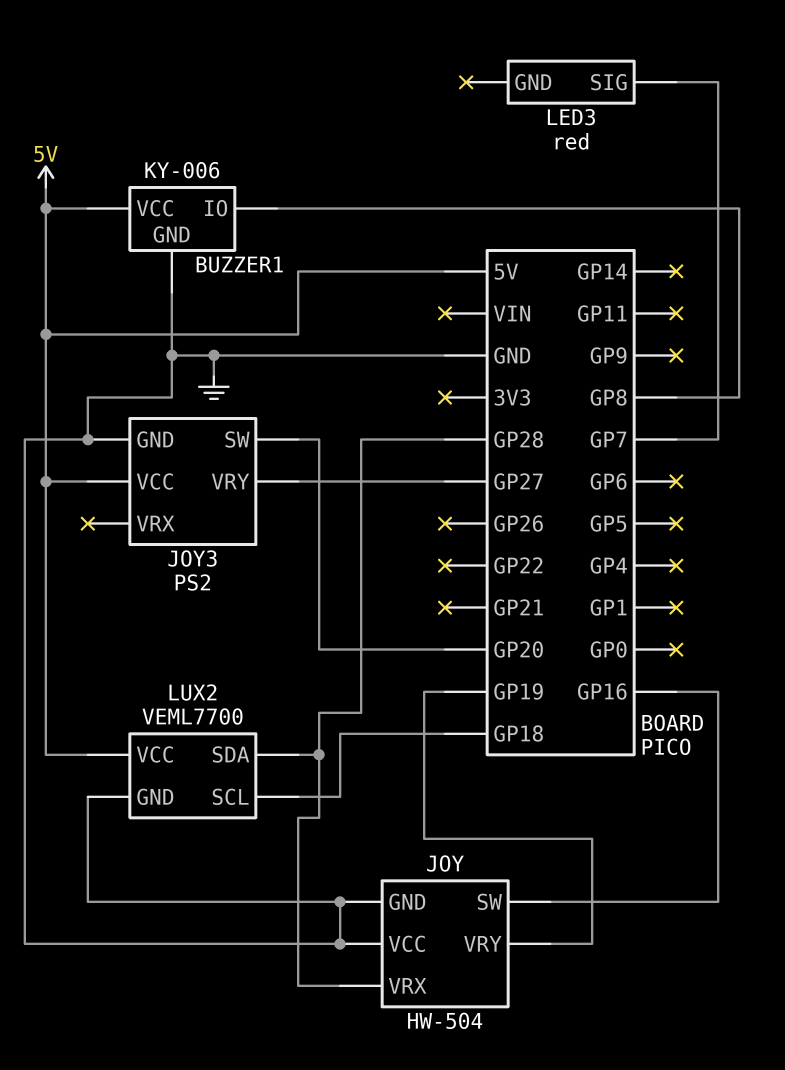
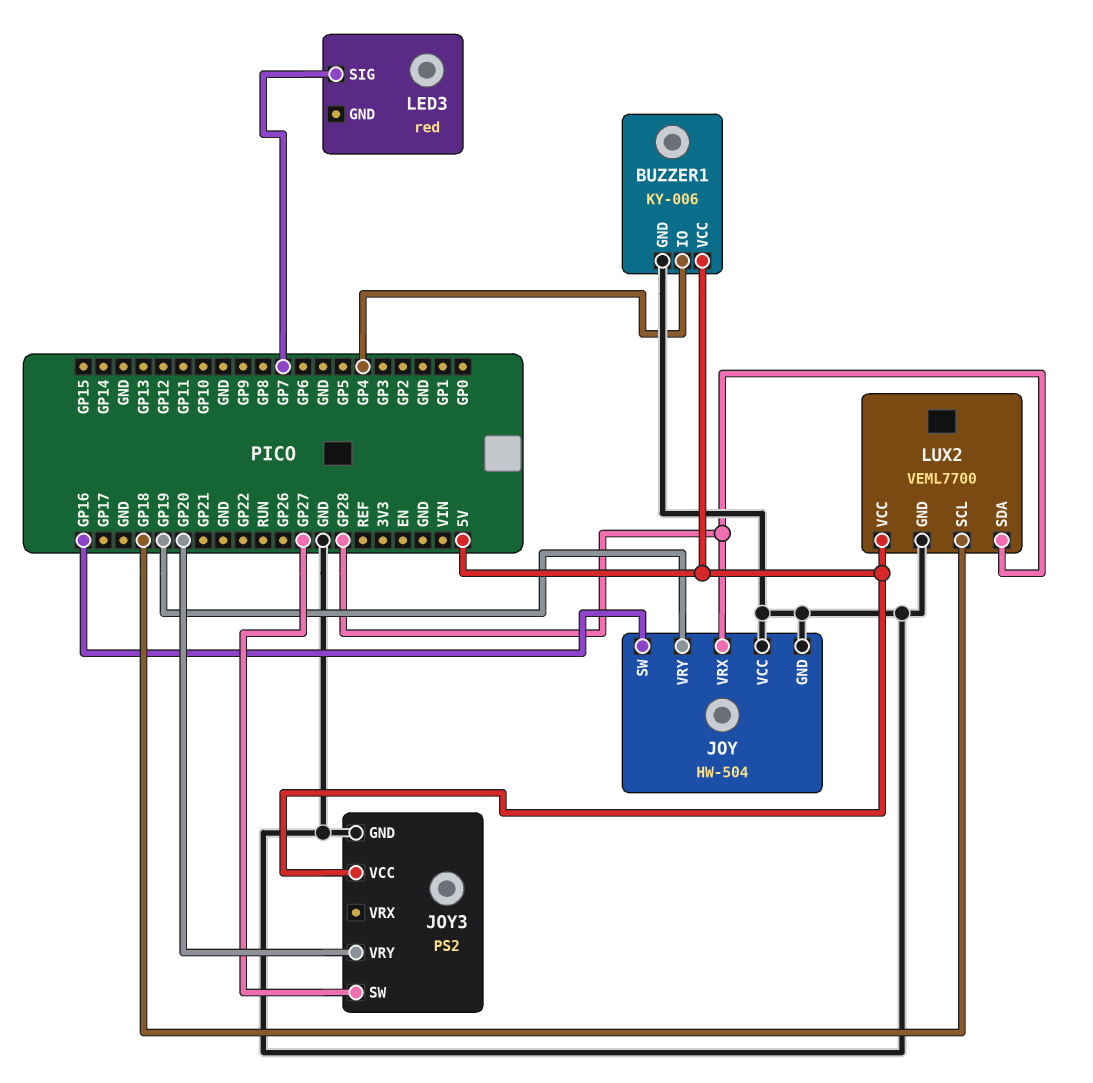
BUZZER1 pin IO: GP8 -> GP4
JOY3 pin SW: GP20 -> GP27
JOY3 pin VRY: GP27 -> GP20

